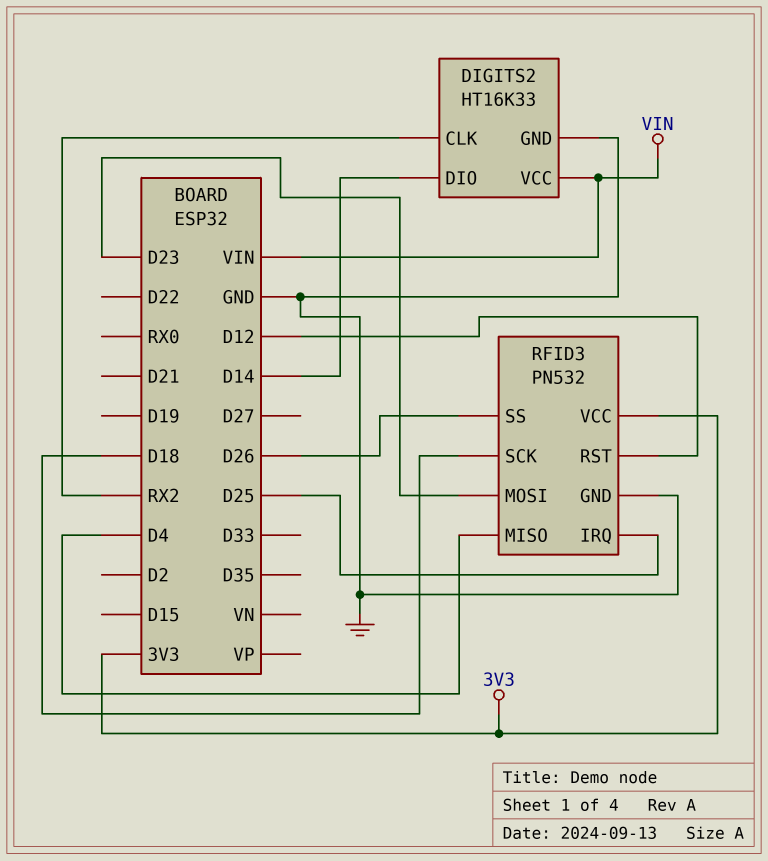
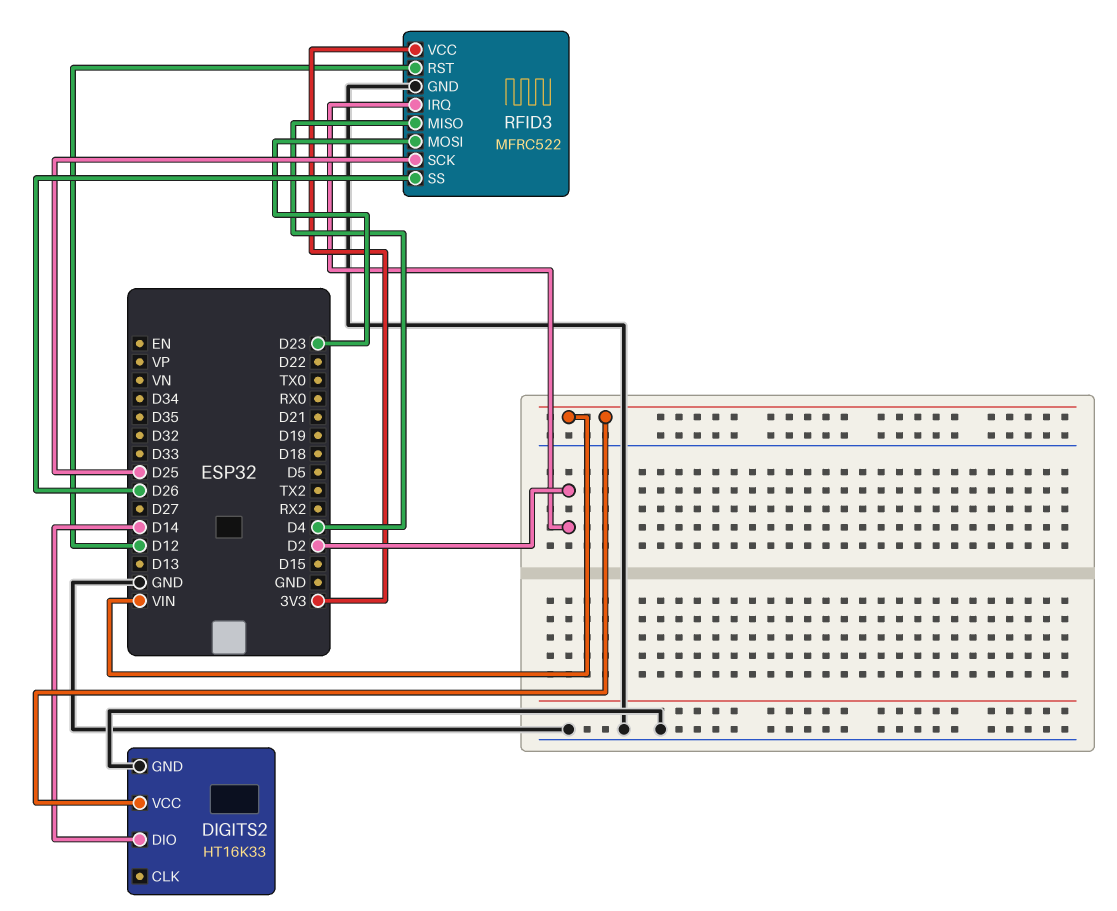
DIGITS2 pin CLK: RX2 -> none
RFID3: PN532 -> MFRC522
RFID3 pin IRQ: D25 -> D2
RFID3 pin SCK: D18 -> D25

